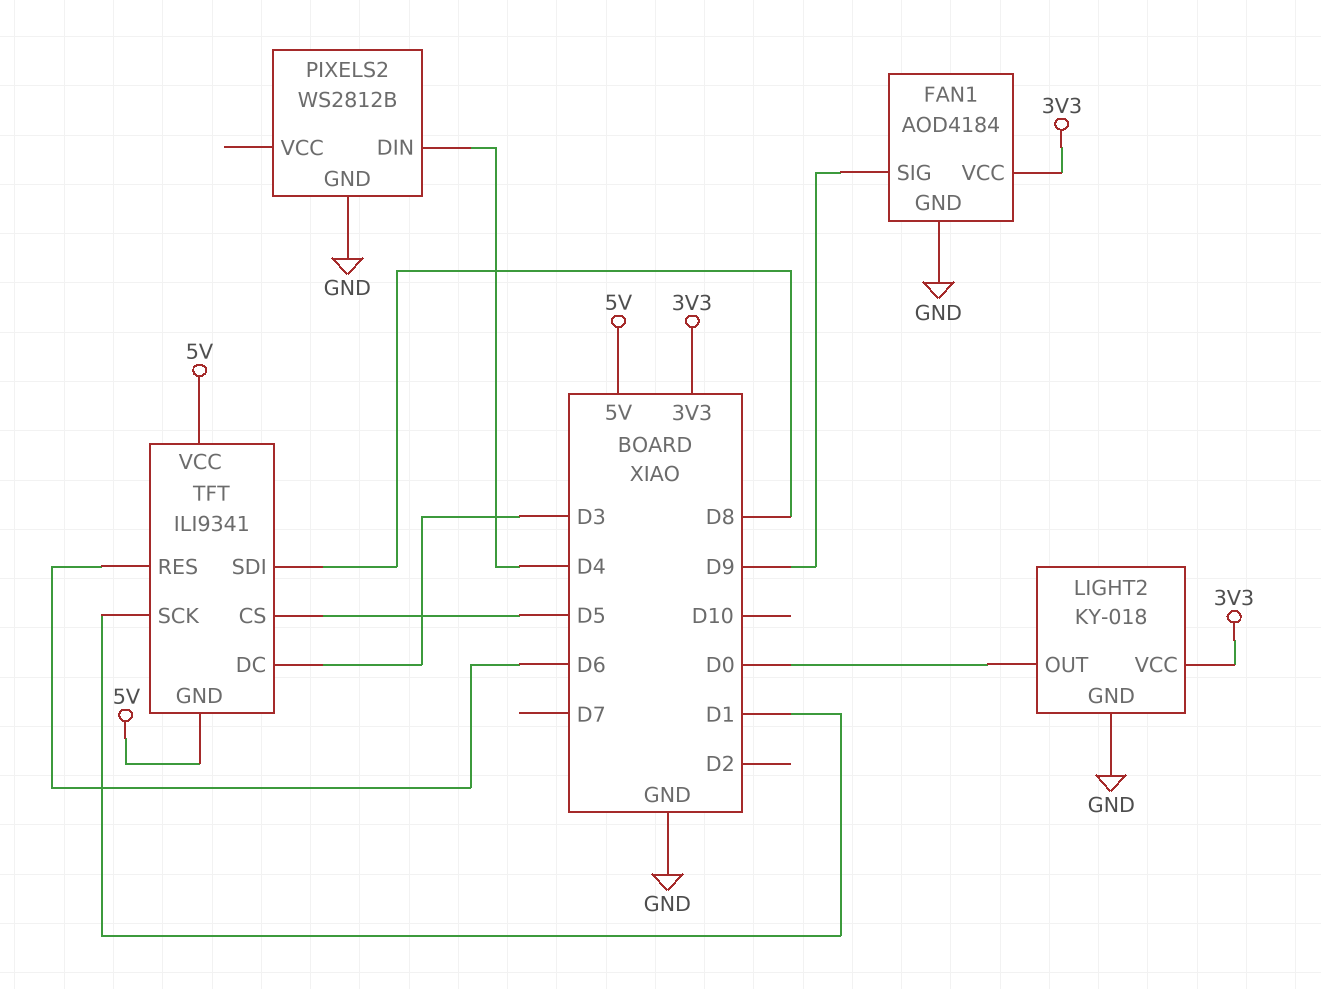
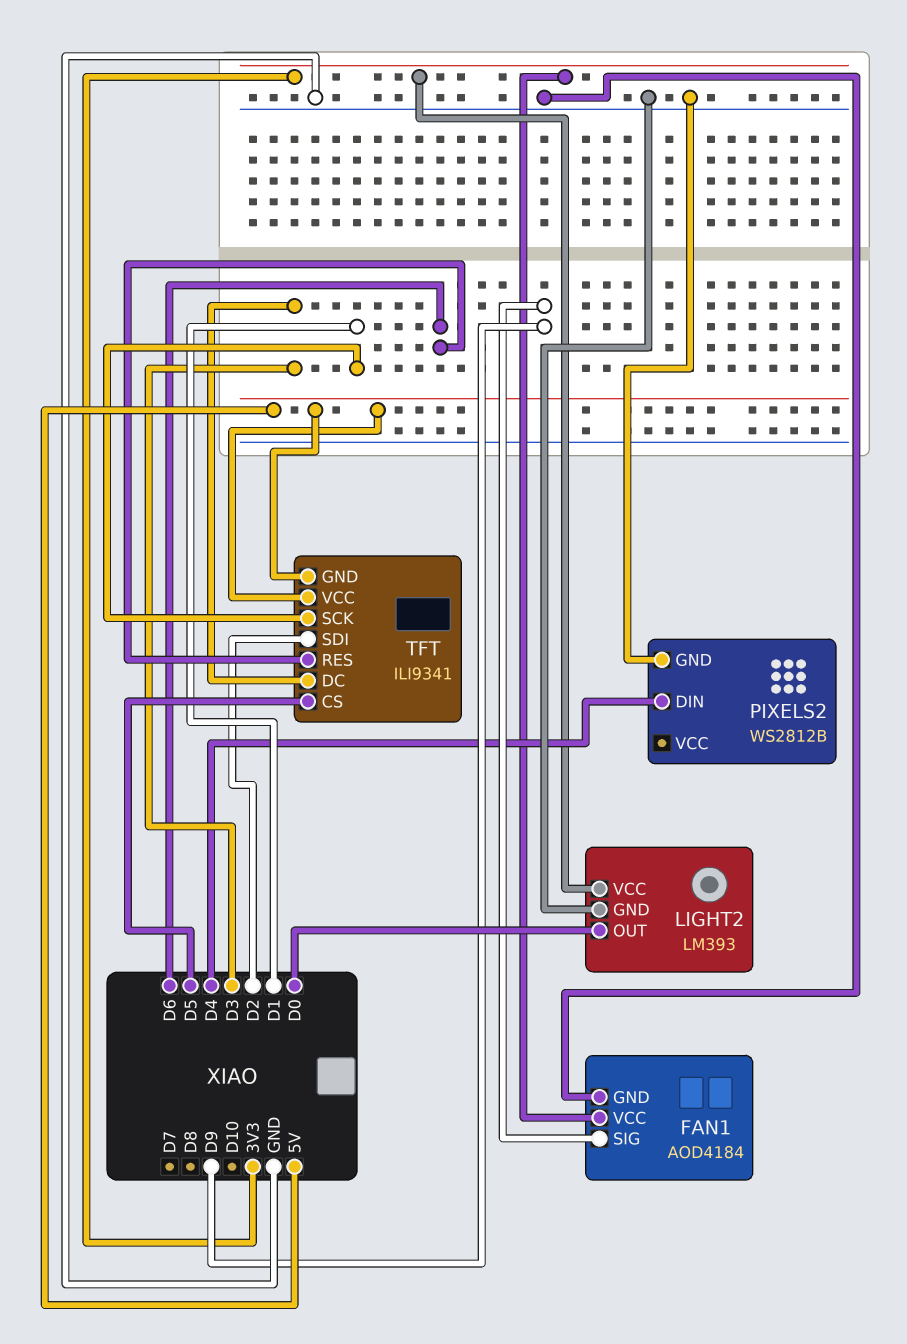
LIGHT2: KY-018 -> LM393
TFT pin SDI: D8 -> D2

